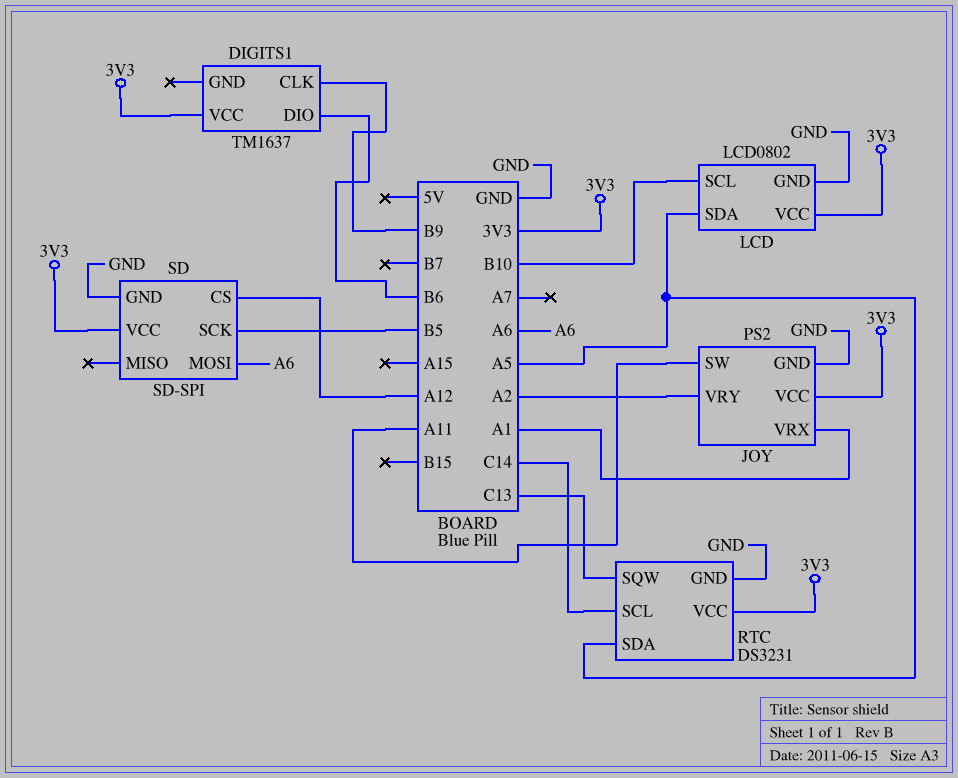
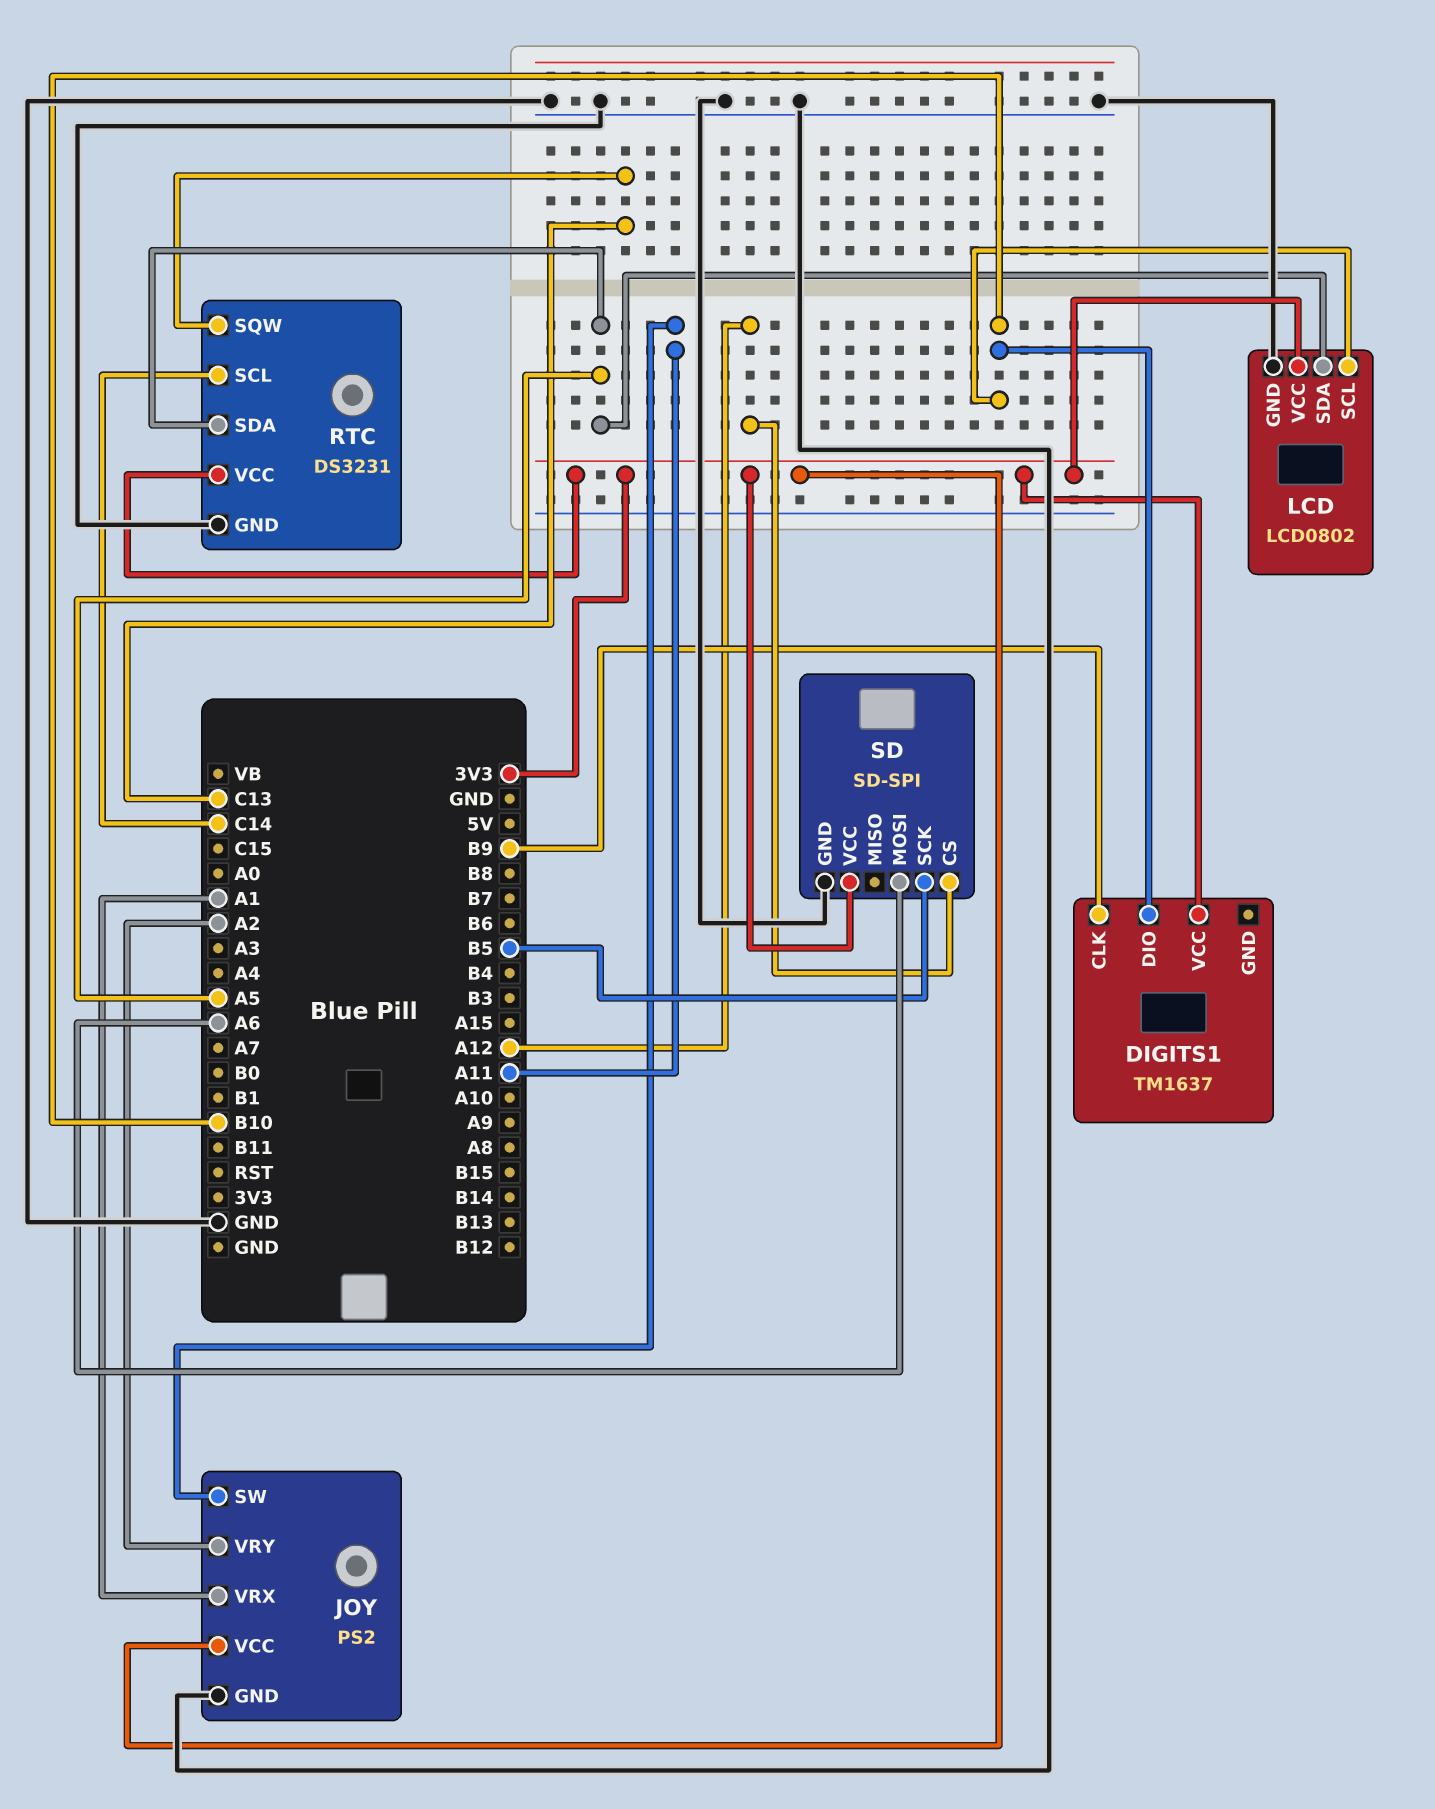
DIGITS1 pin DIO: B6 -> B10

